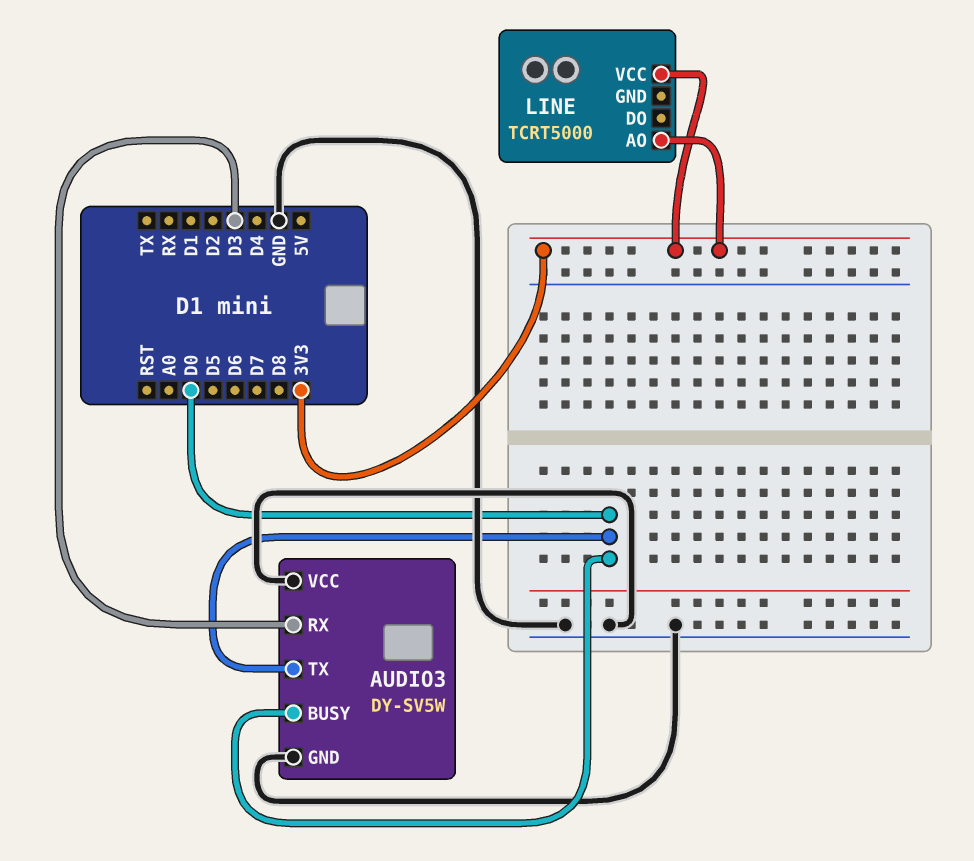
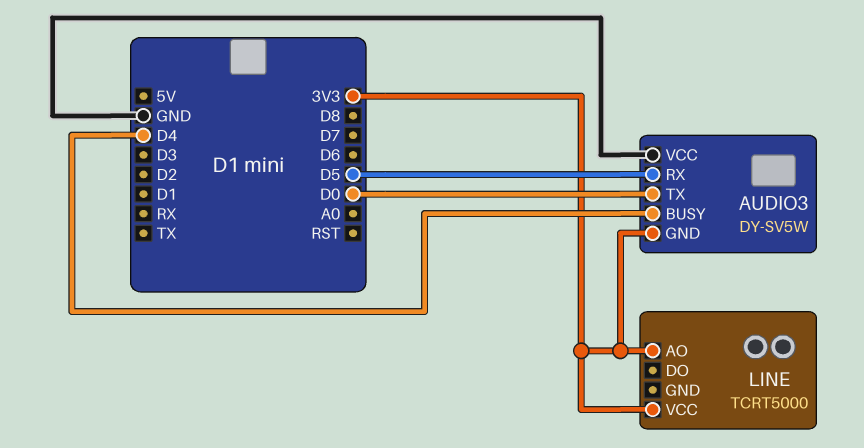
AUDIO3 pin BUSY: D0 -> D4
AUDIO3 pin GND: GND -> 3V3
AUDIO3 pin RX: D3 -> D5

